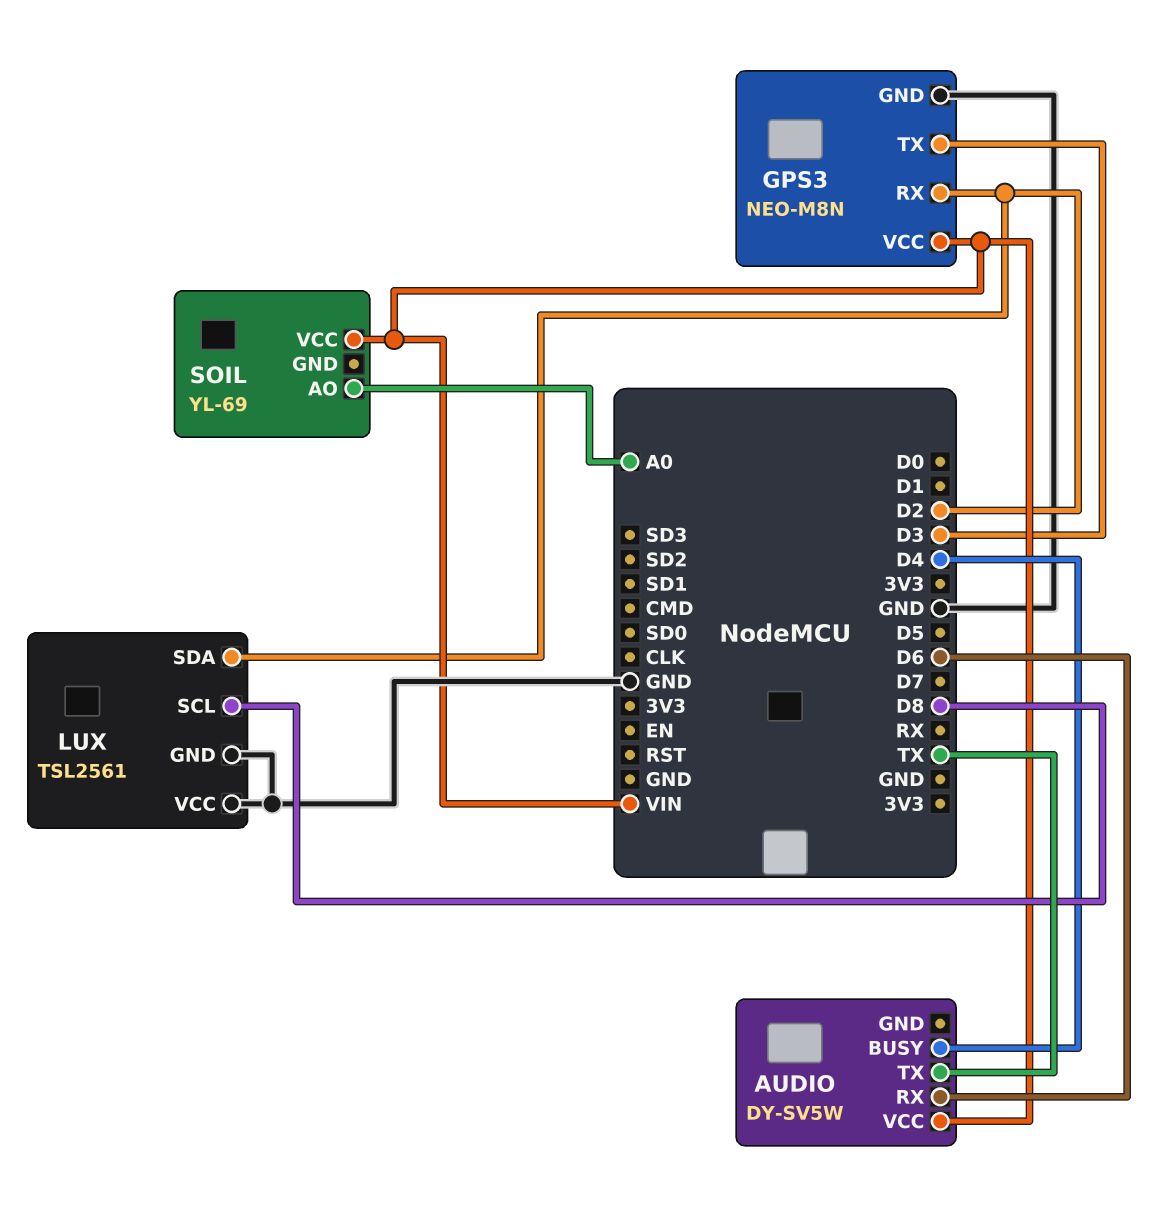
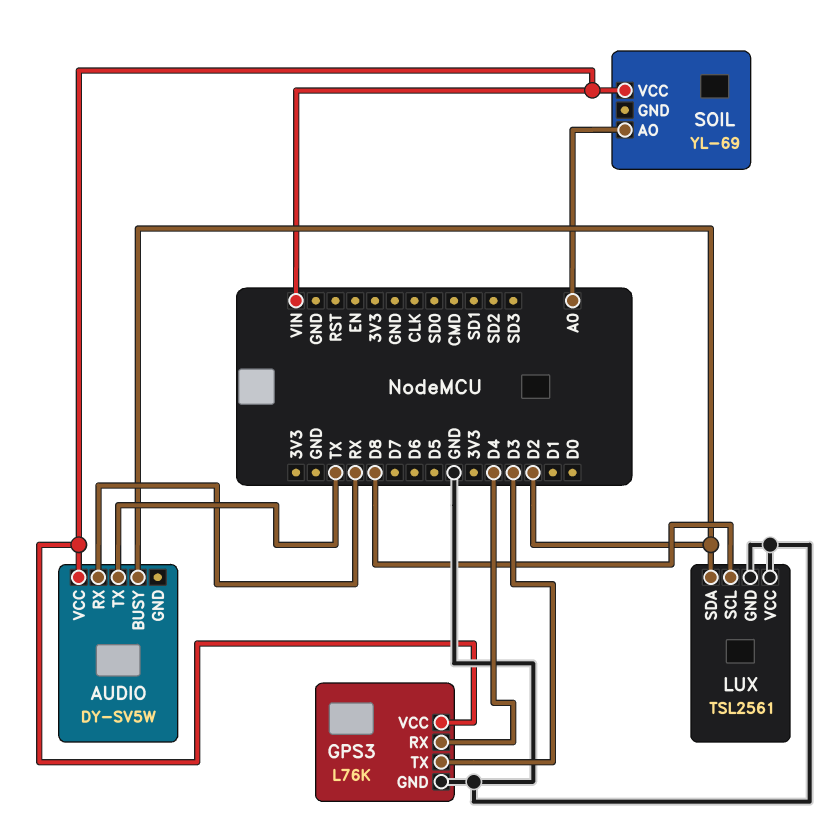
AUDIO pin BUSY: D4 -> D2
AUDIO pin RX: D6 -> RX
GPS3: NEO-M8N -> L76K
GPS3 pin RX: D2 -> D4

